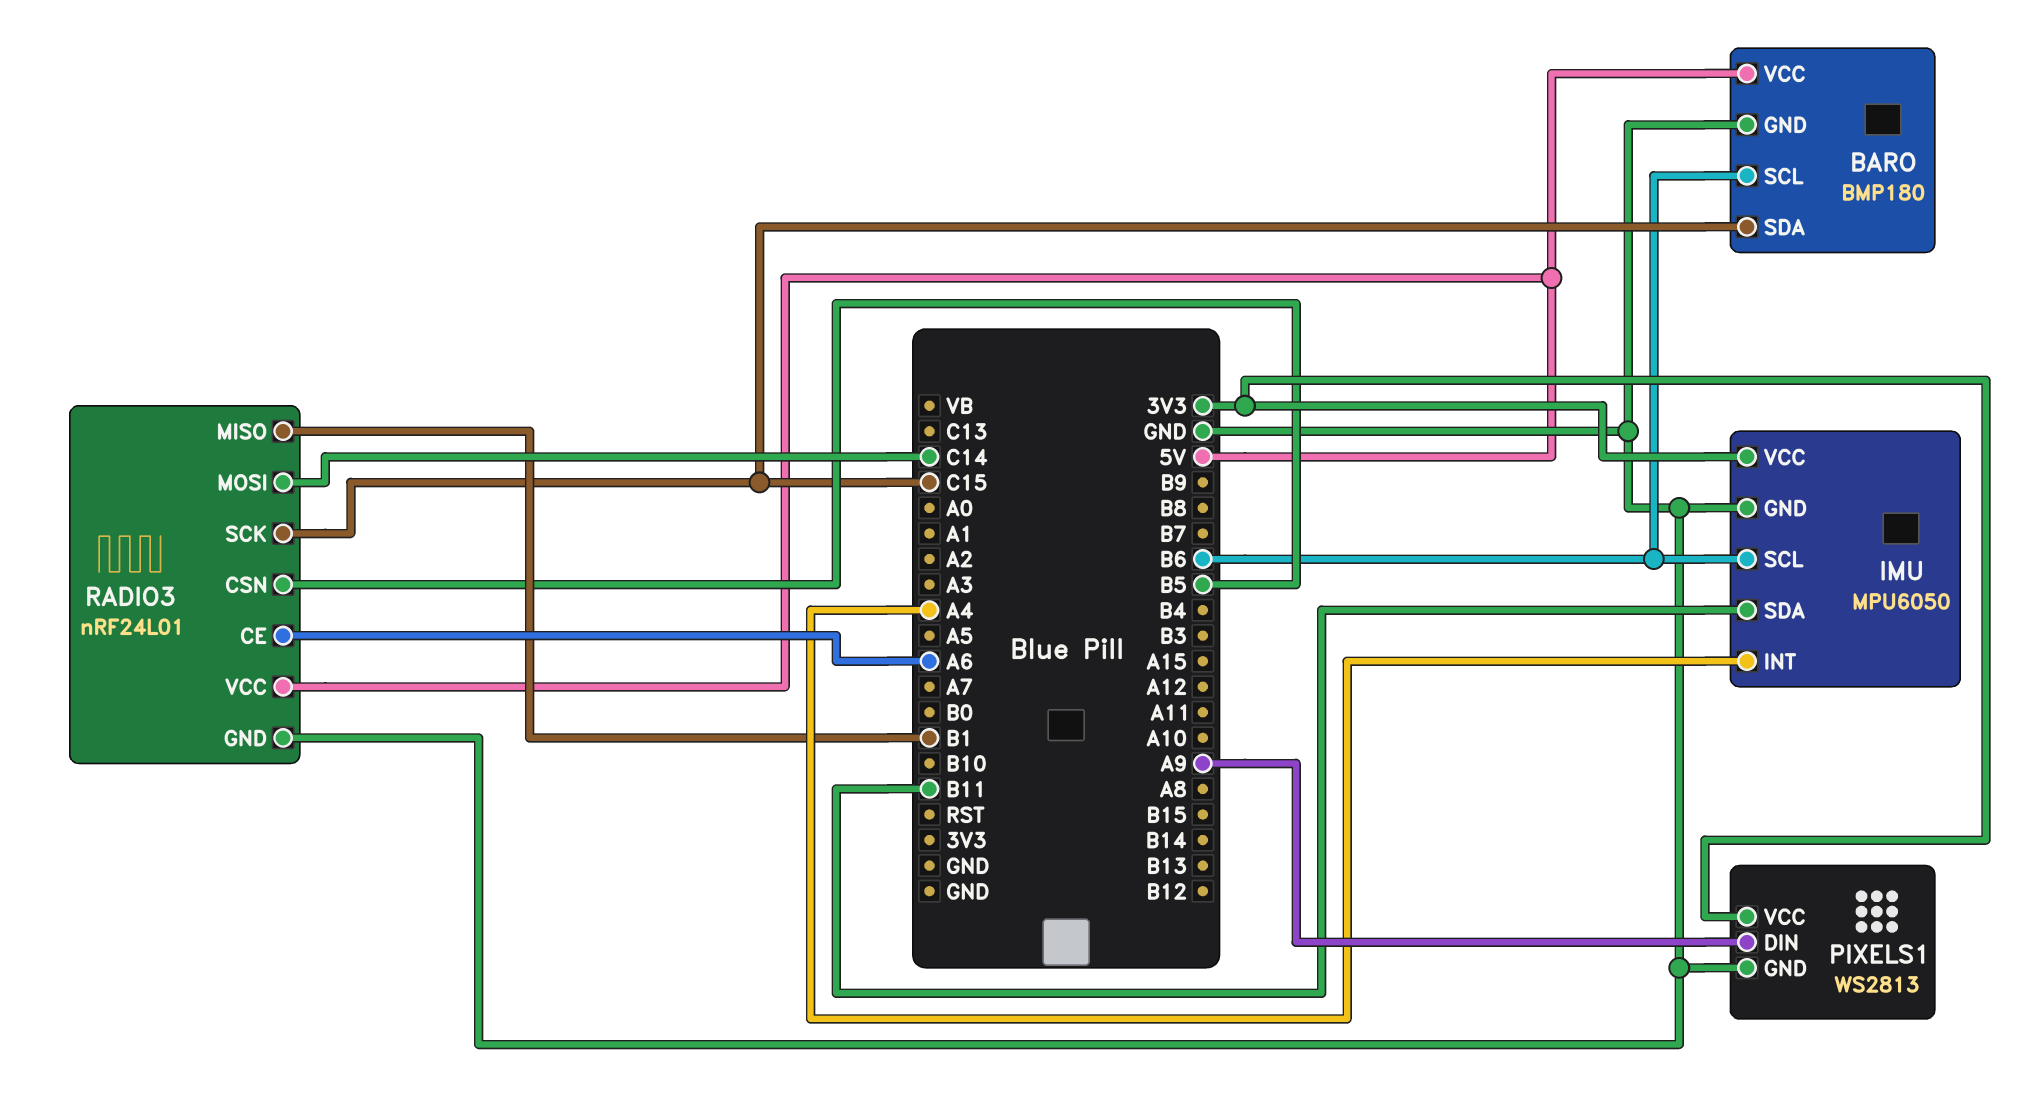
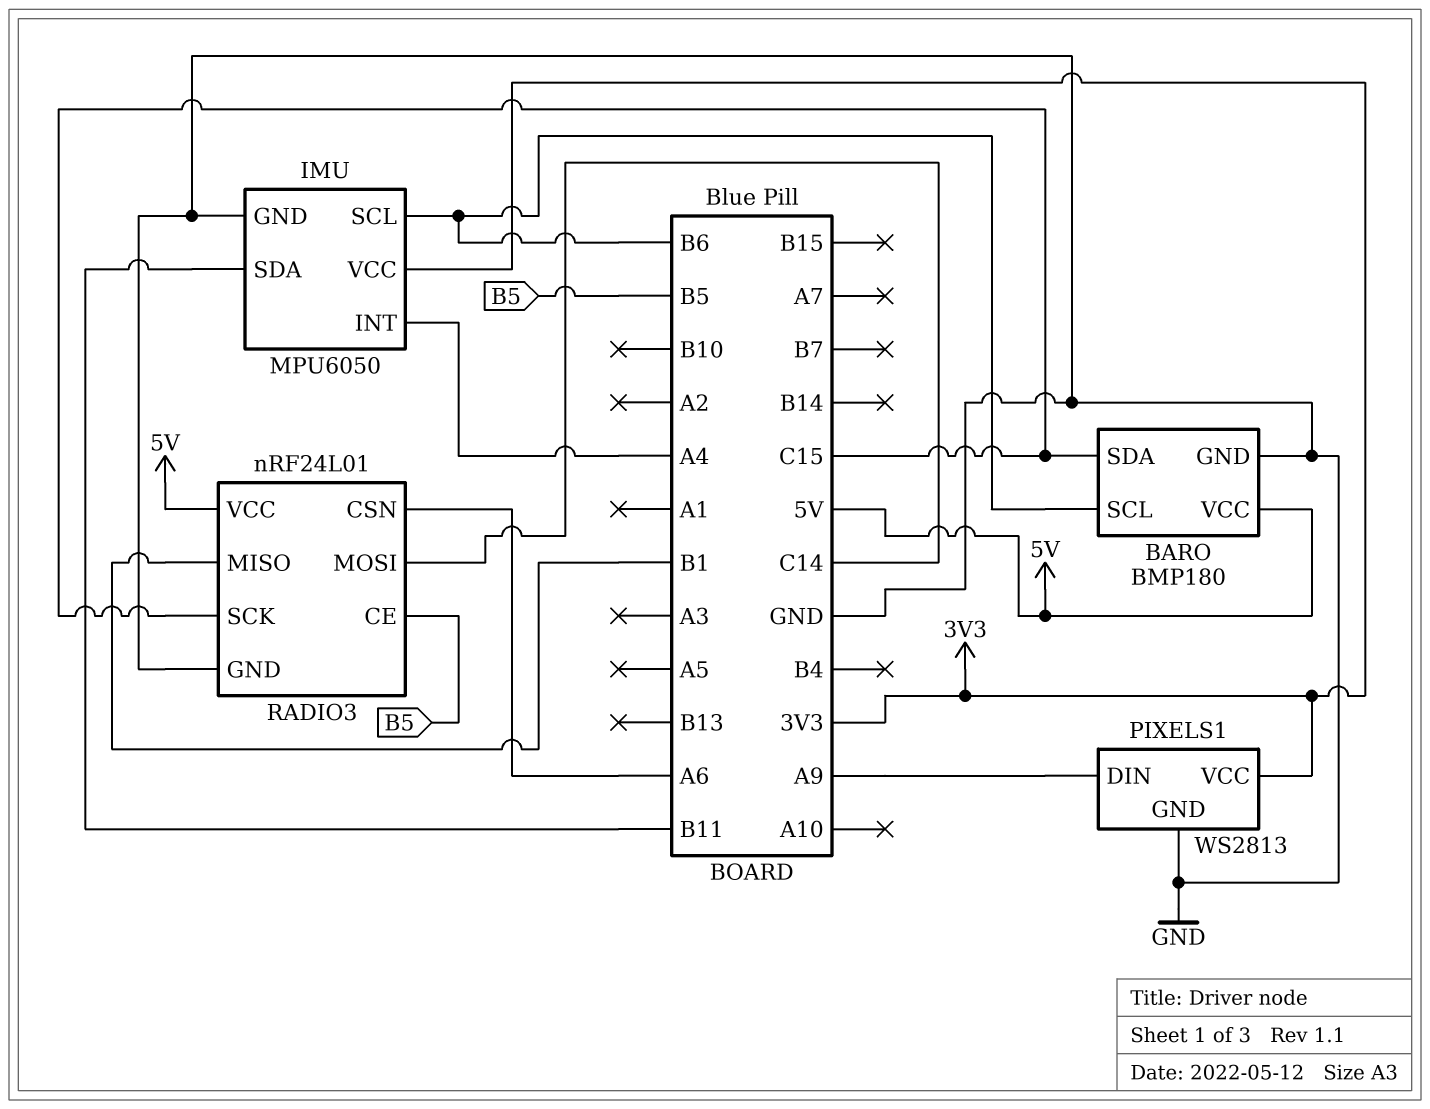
RADIO3 pin CE: A6 -> B5
RADIO3 pin CSN: B5 -> A6

